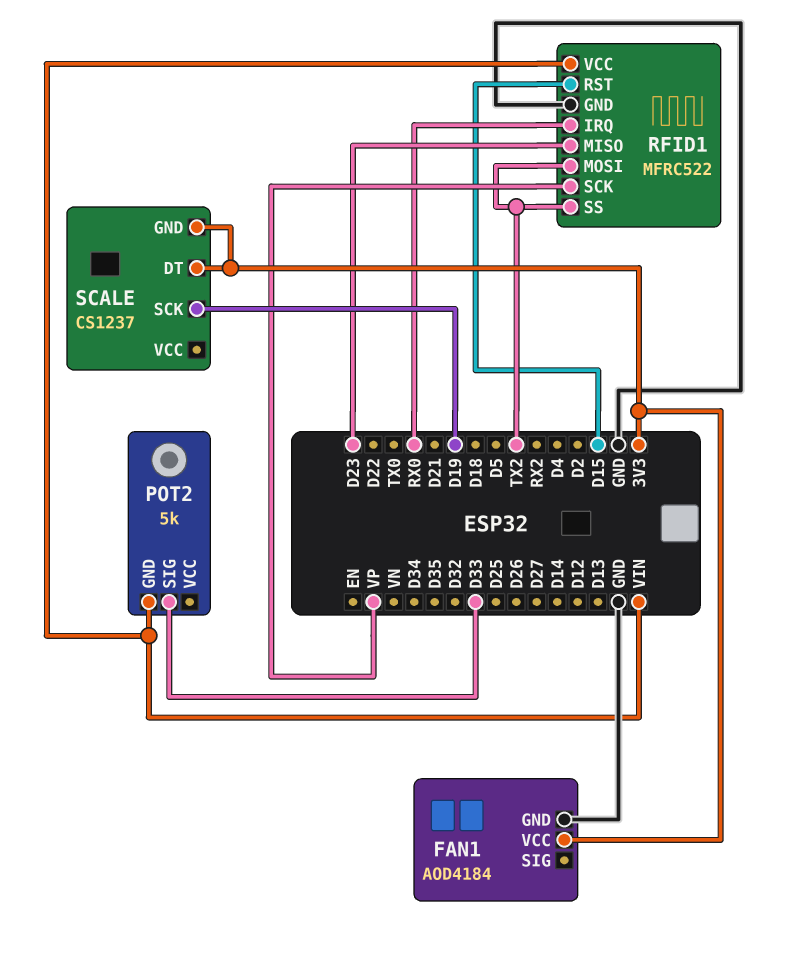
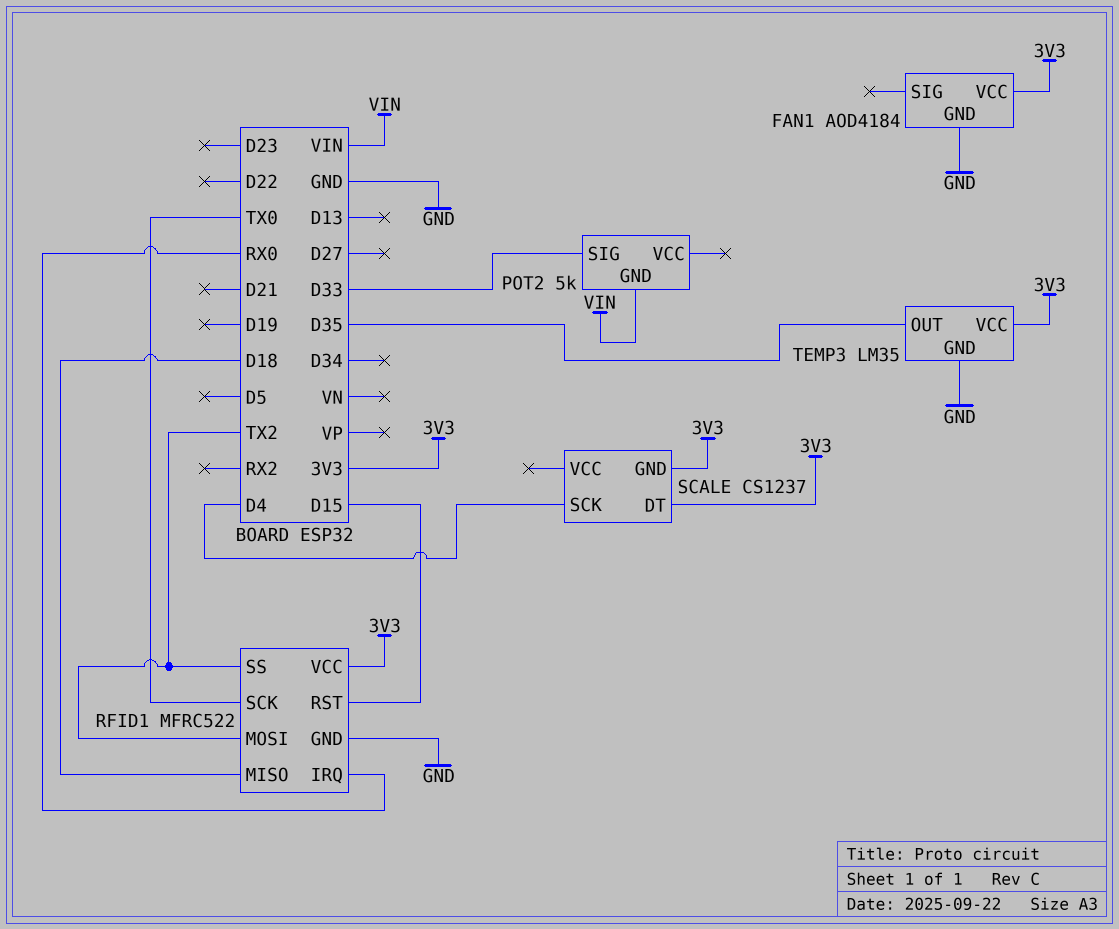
RFID1 pin MISO: D23 -> D18
RFID1 pin SCK: VP -> TX0
RFID1 pin VCC: VIN -> 3V3
SCALE pin SCK: D19 -> D4
TEMP3: none -> LM35
TEMP3 pin GND: none -> GND
TEMP3 pin OUT: none -> D35
TEMP3 pin VCC: none -> 3V3

